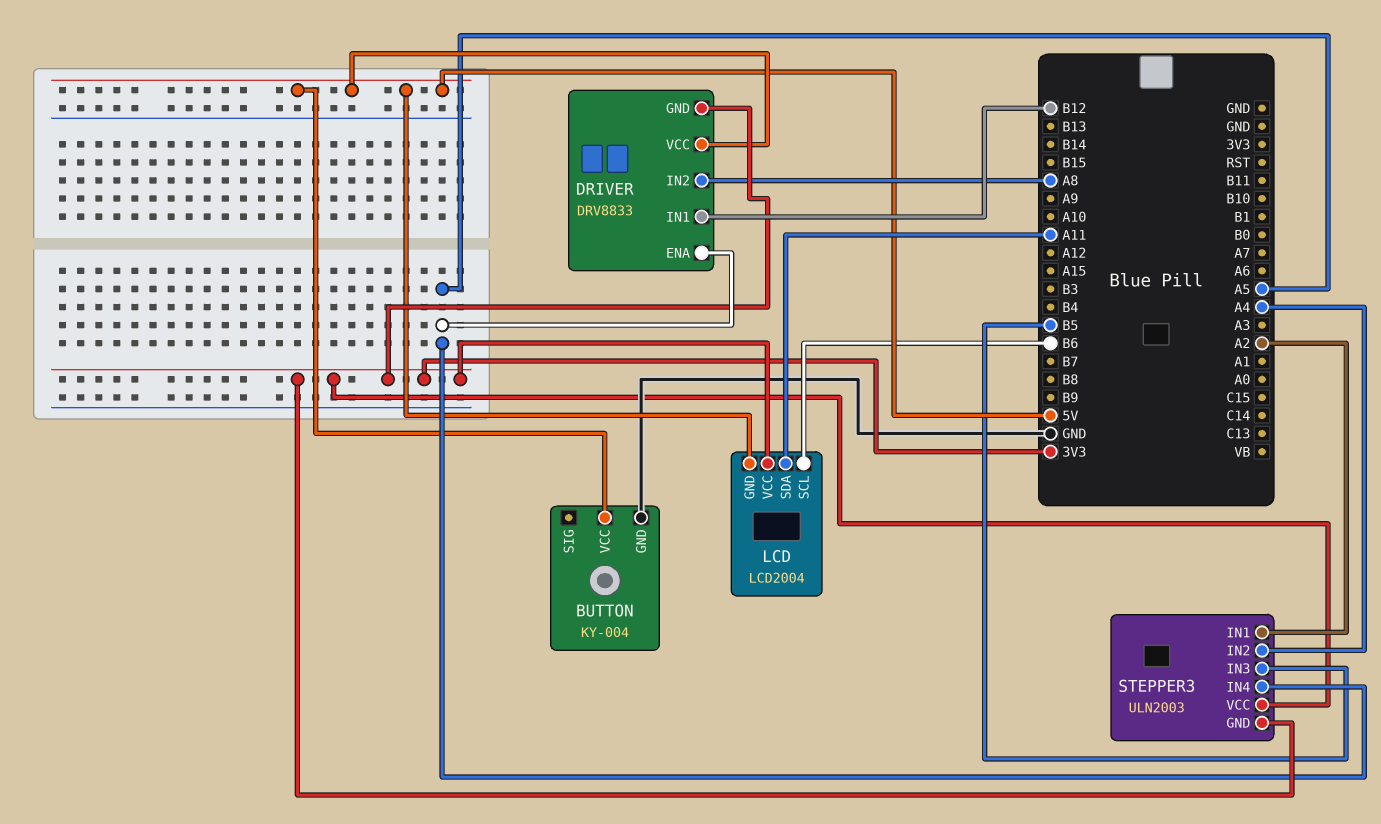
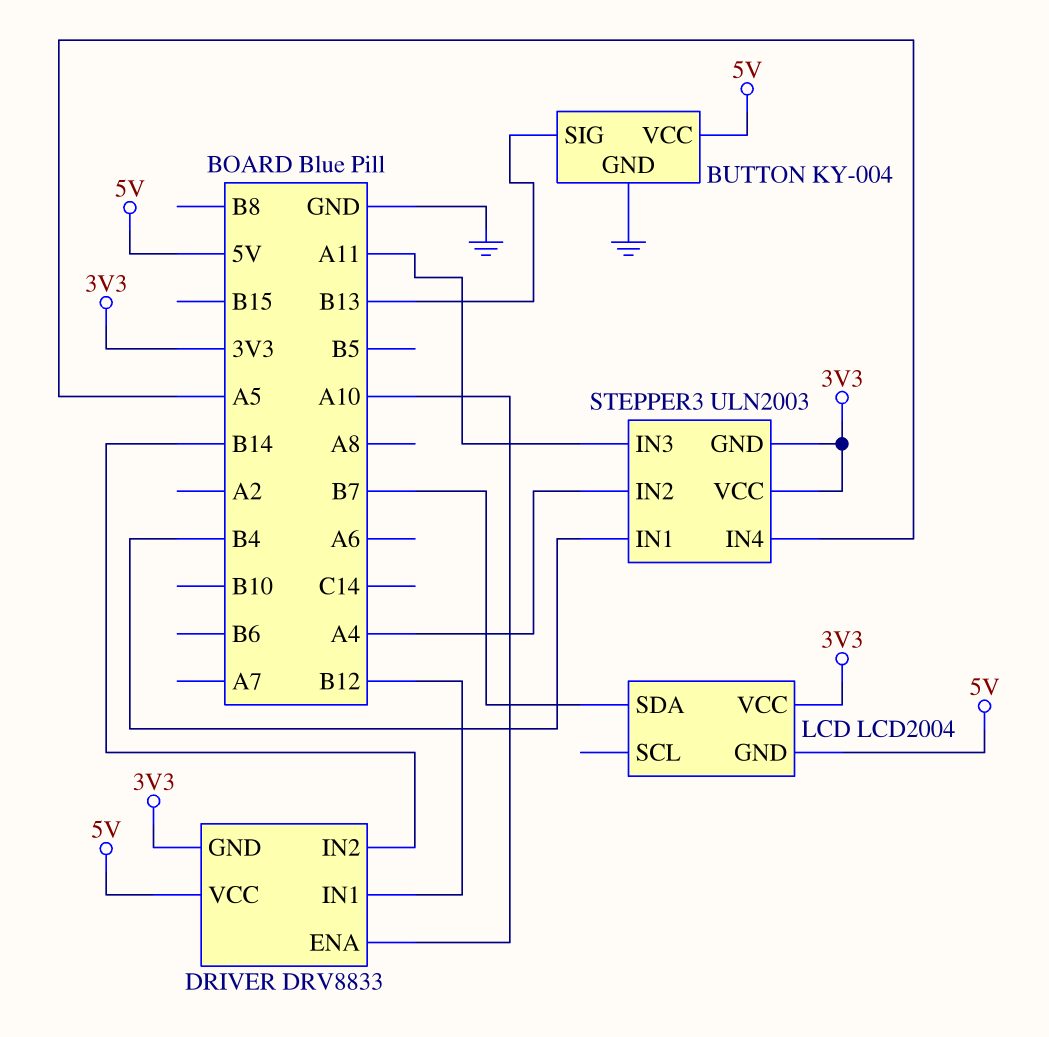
BUTTON pin SIG: none -> B13
DRIVER pin ENA: A5 -> A10
DRIVER pin IN2: A8 -> B14
LCD pin SCL: B6 -> none
LCD pin SDA: A11 -> B7
STEPPER3 pin IN1: A2 -> B4
STEPPER3 pin IN3: B5 -> A11

